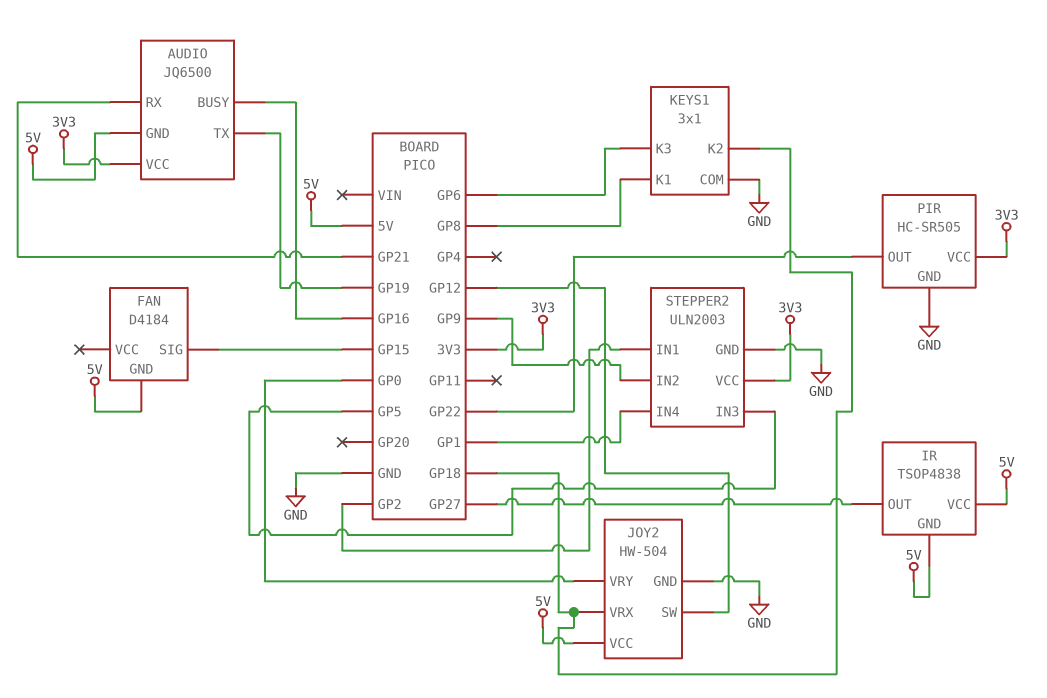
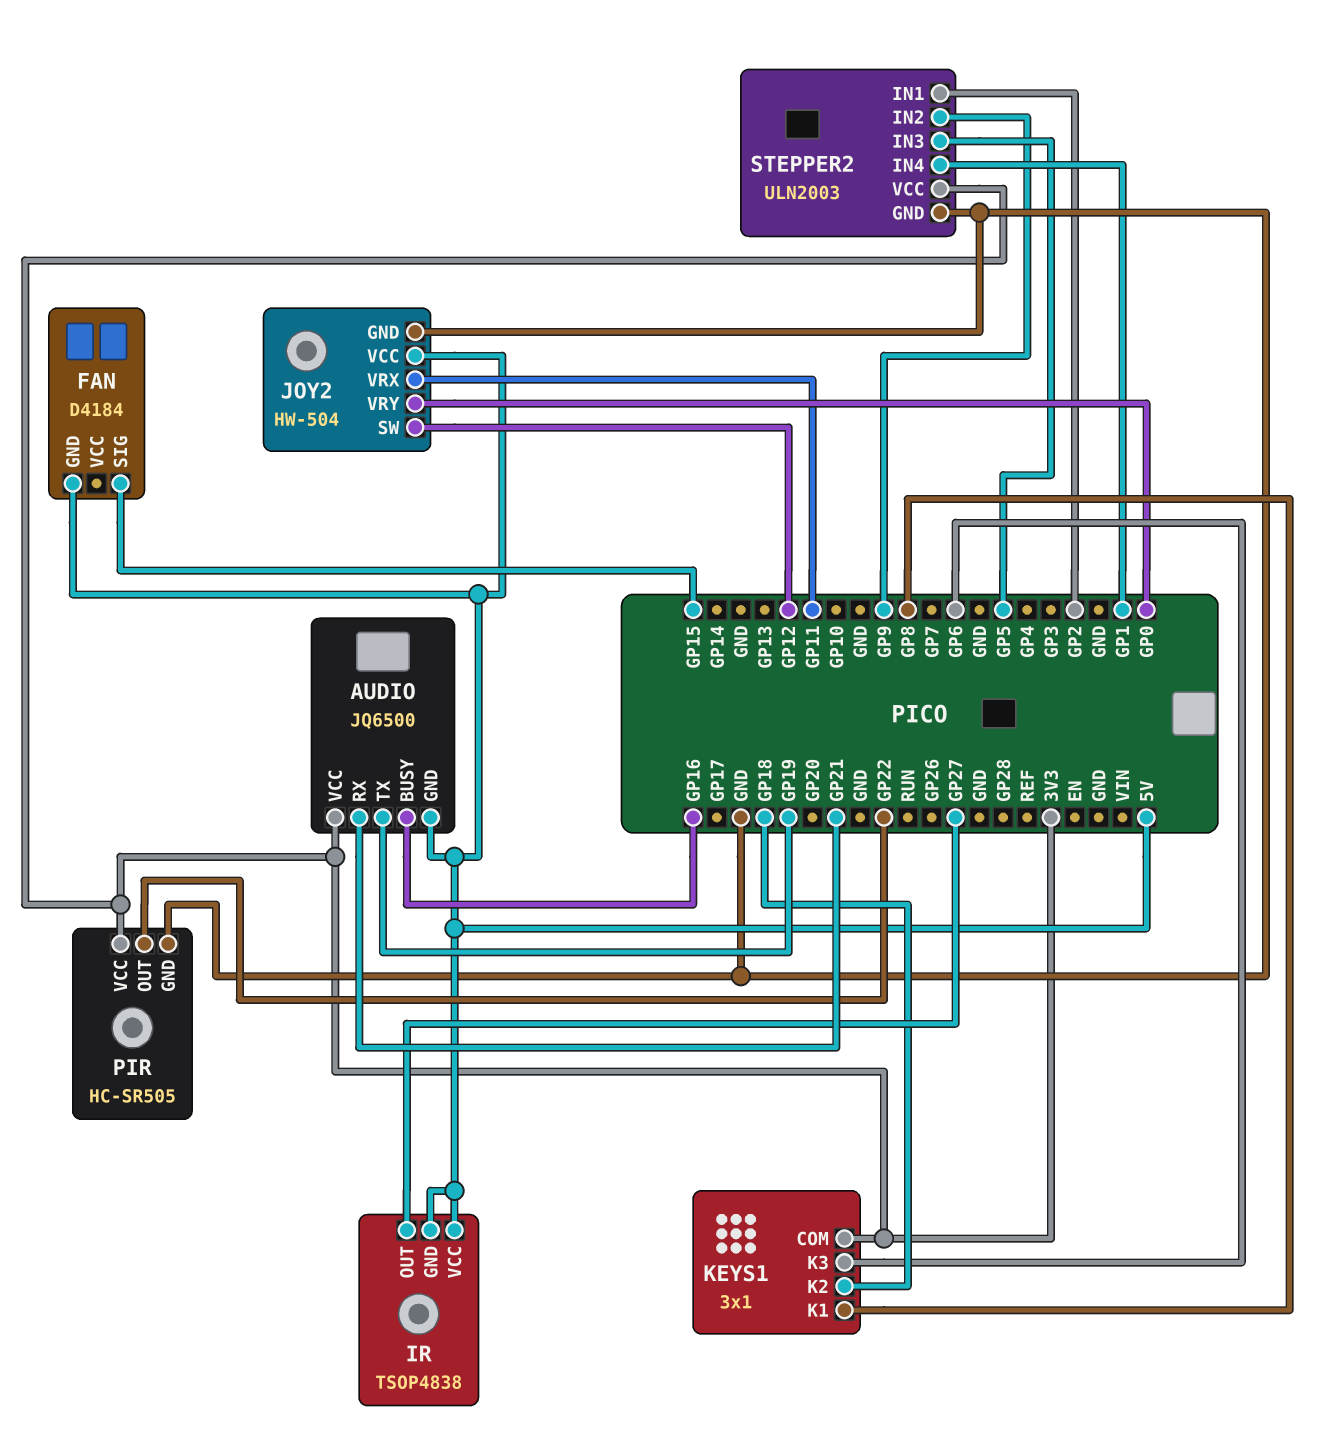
JOY2 pin VRX: GP18 -> GP11
KEYS1 pin COM: GND -> 3V3

